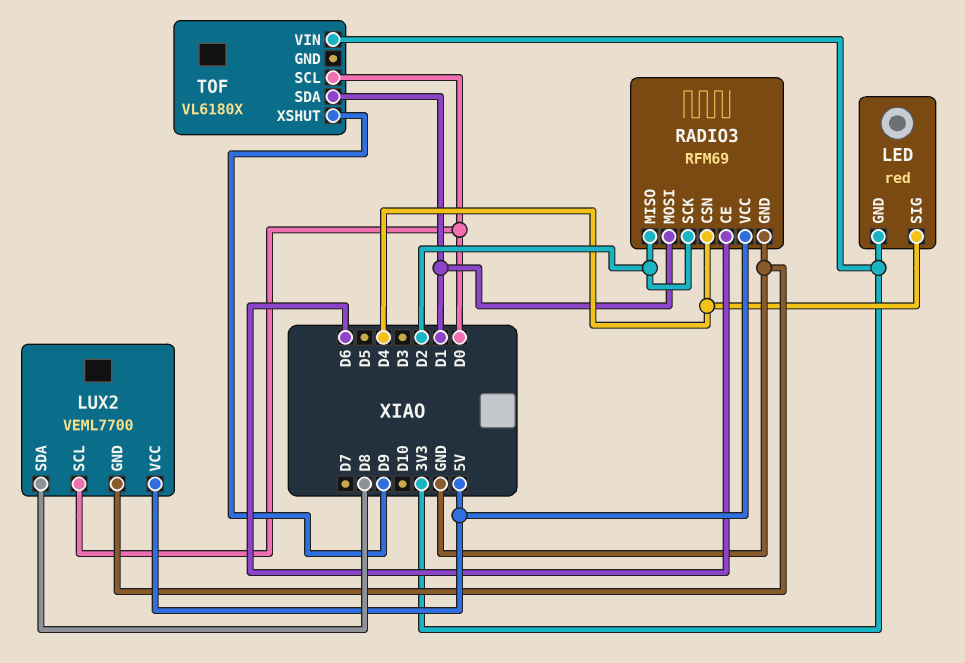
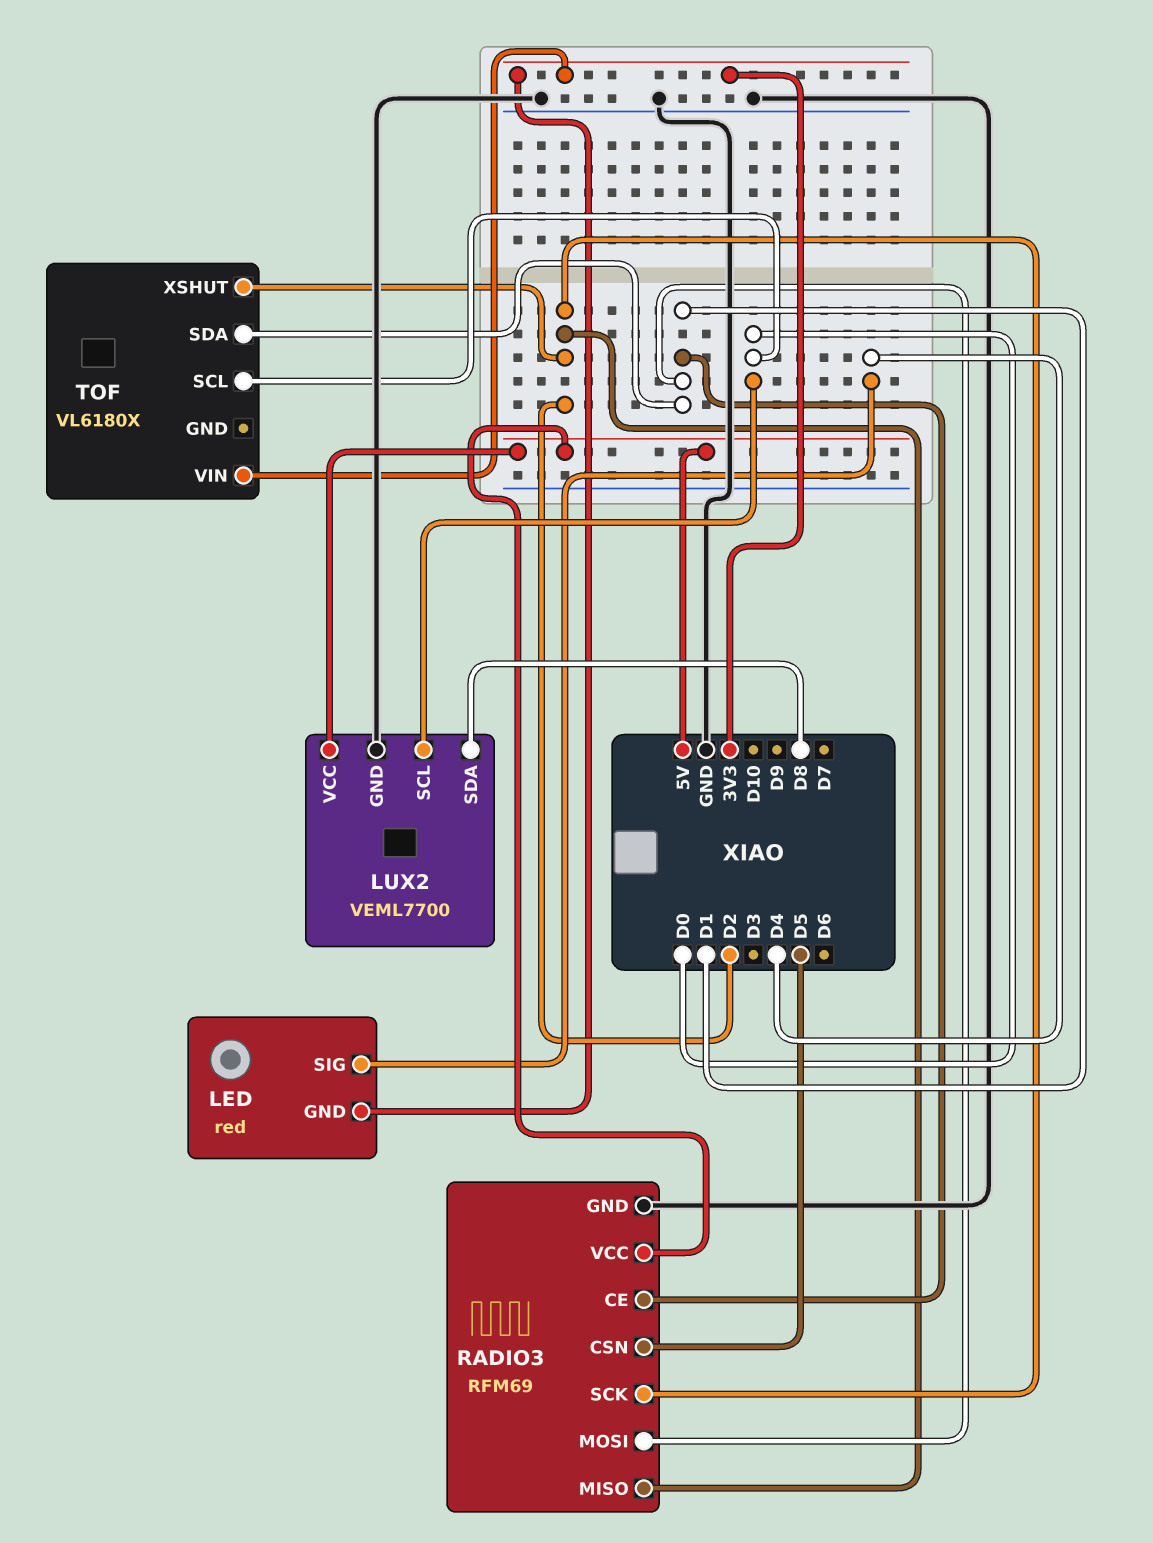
RADIO3 pin CE: D6 -> D1
RADIO3 pin CSN: D4 -> D5
TOF pin XSHUT: D9 -> D2

